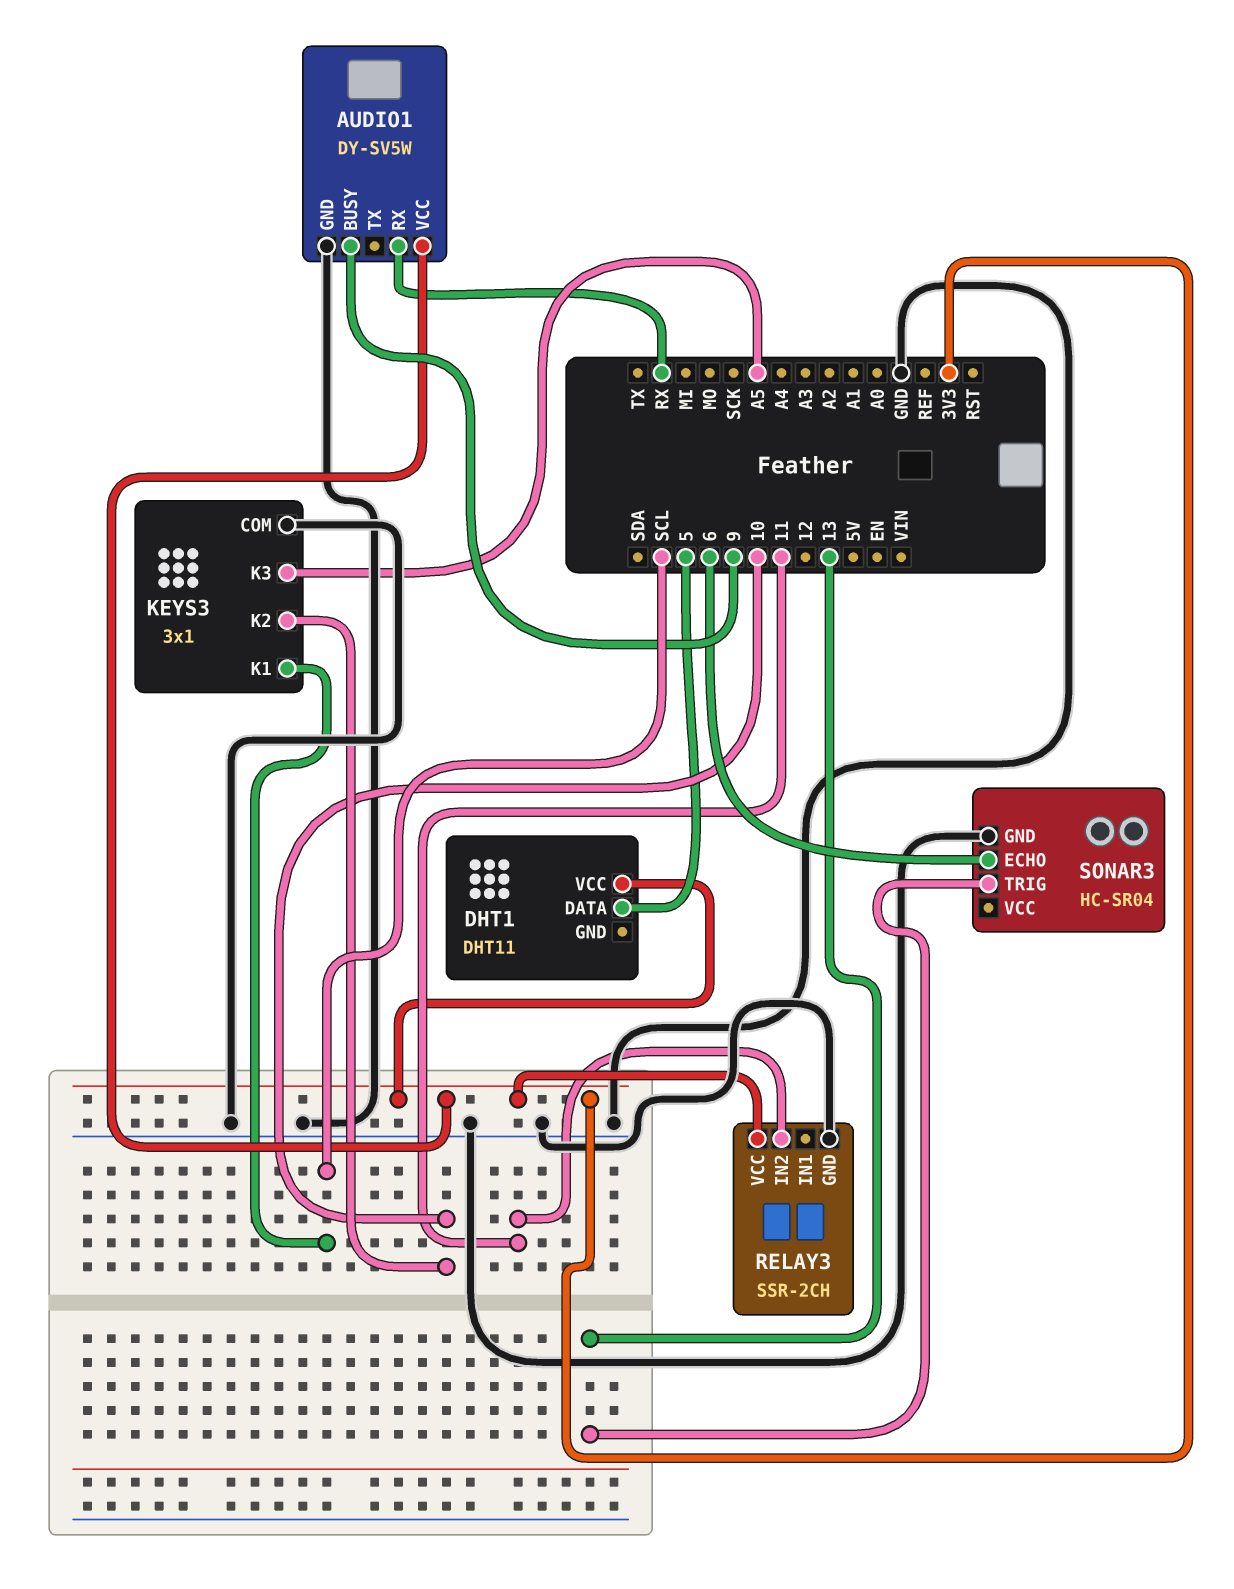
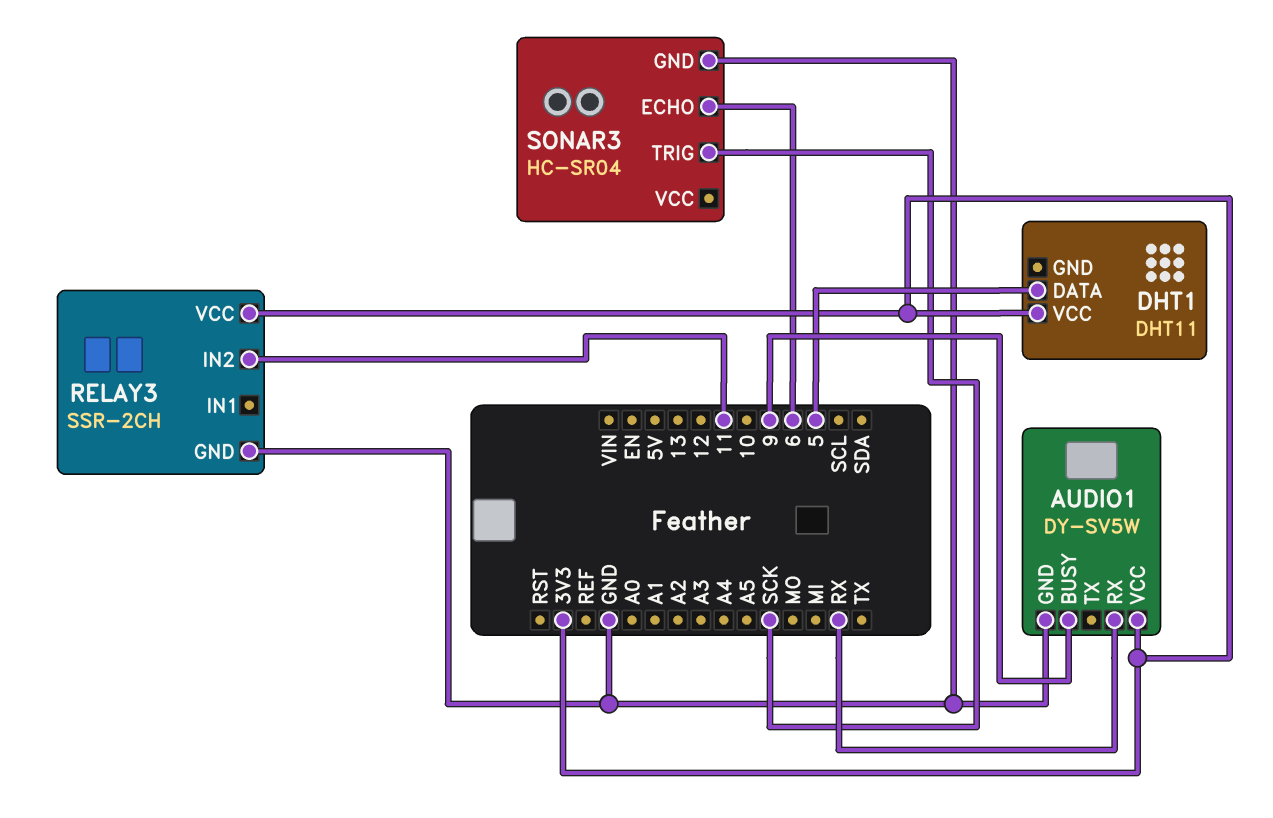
KEYS3: 3x1 -> none
KEYS3 pin COM: GND -> none
KEYS3 pin K1: SCL -> none
KEYS3 pin K2: 10 -> none
KEYS3 pin K3: A5 -> none
SONAR3 pin TRIG: 13 -> SCK

